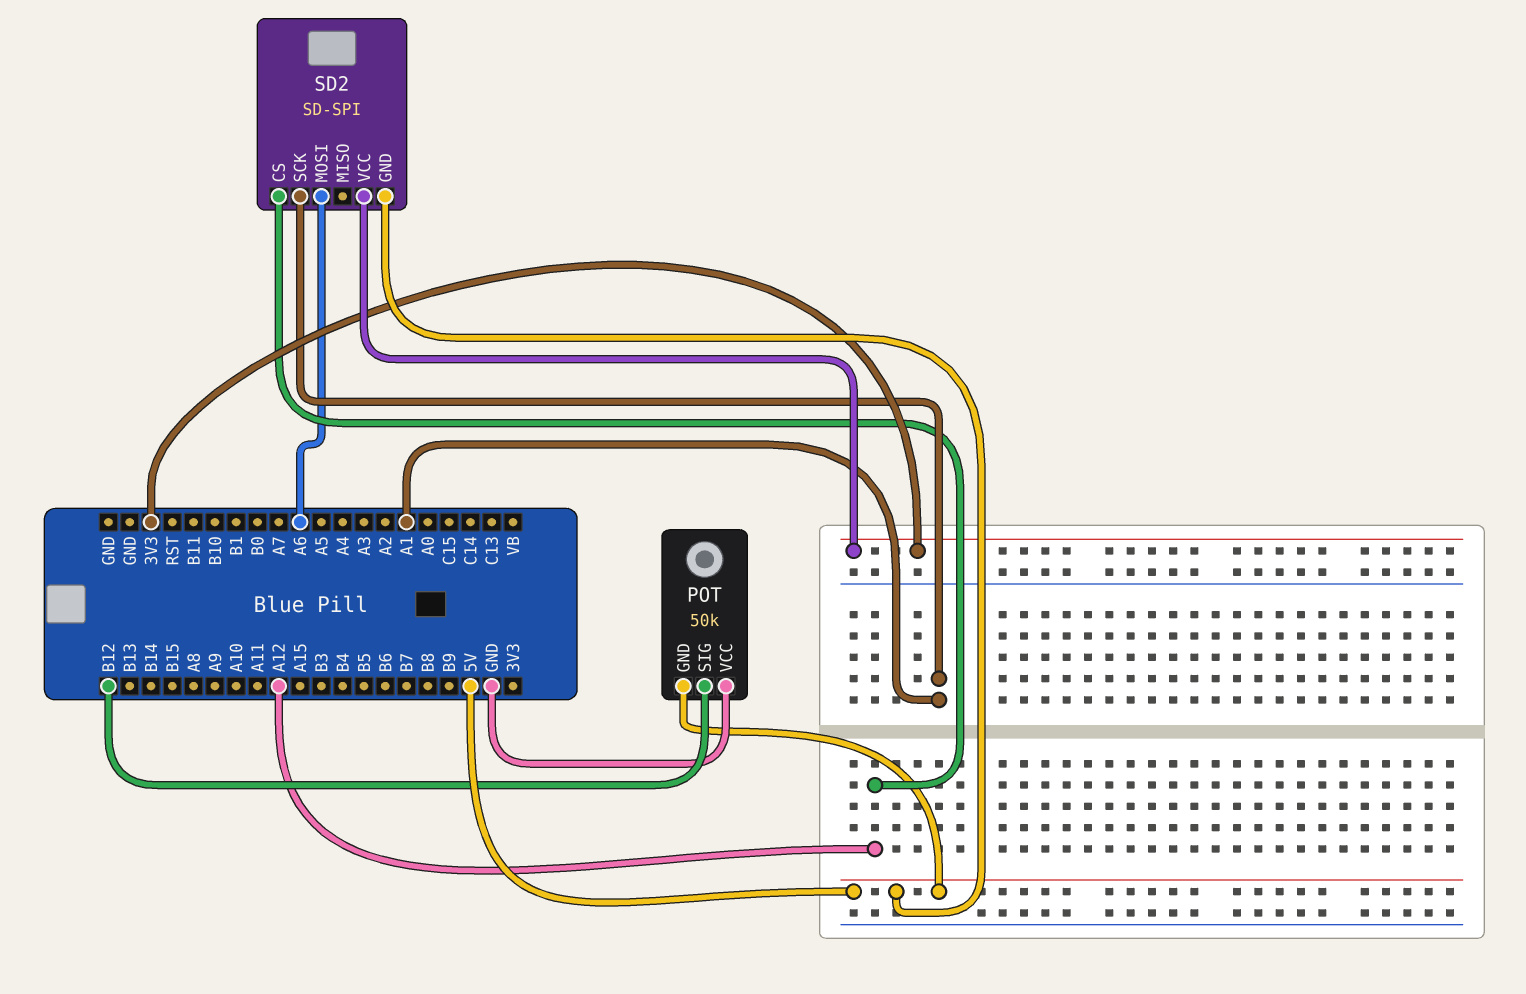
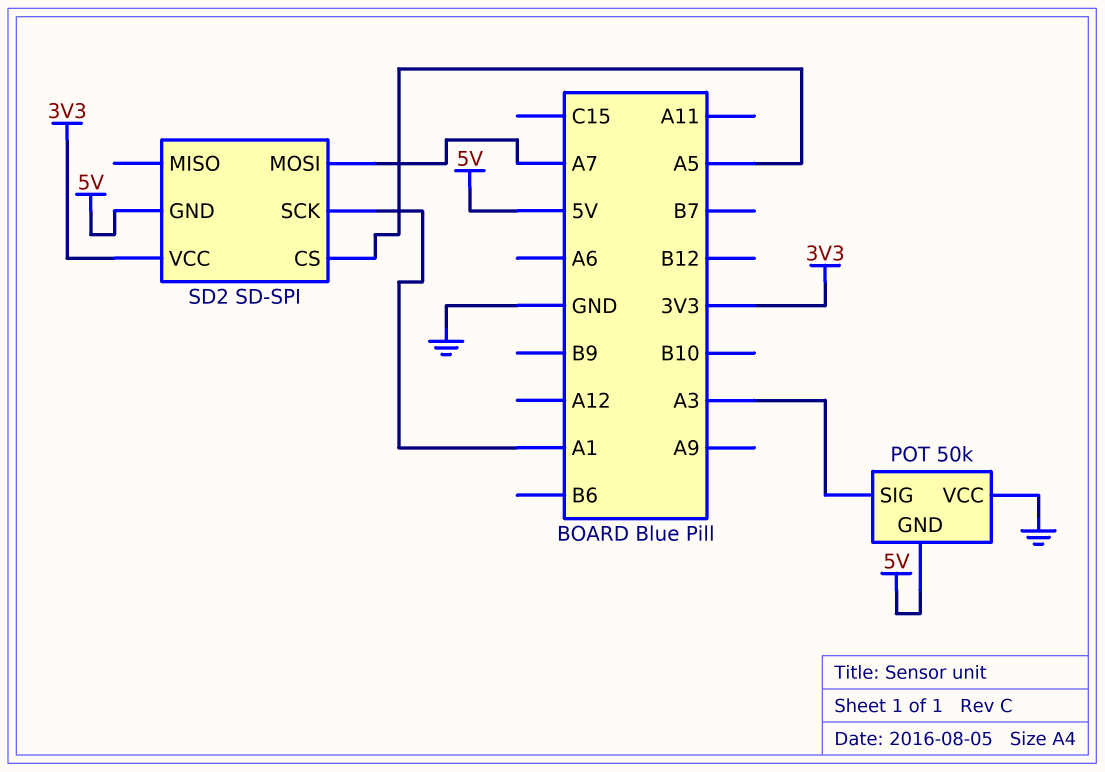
POT pin SIG: B12 -> A3
SD2 pin CS: A12 -> A5
SD2 pin MOSI: A6 -> A7

